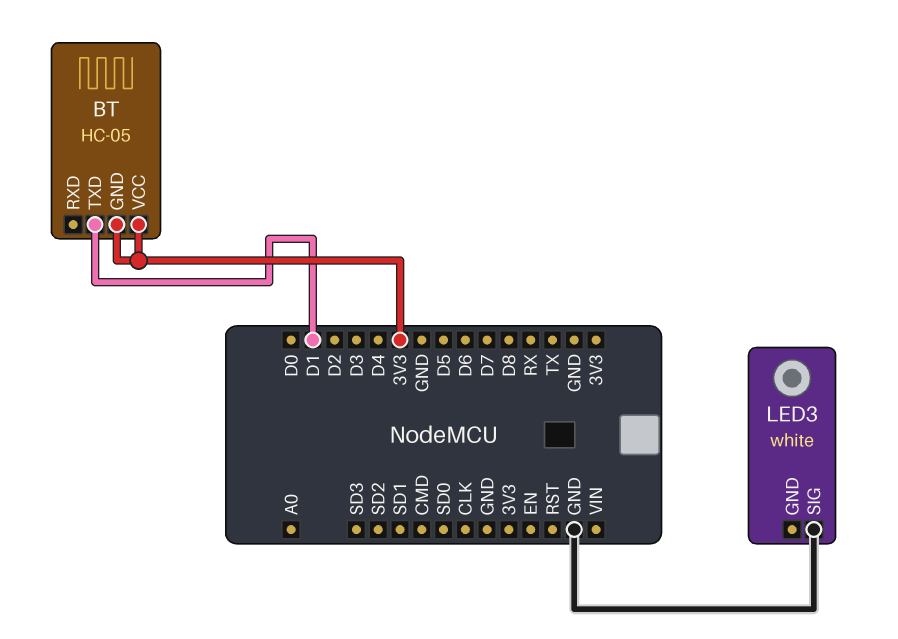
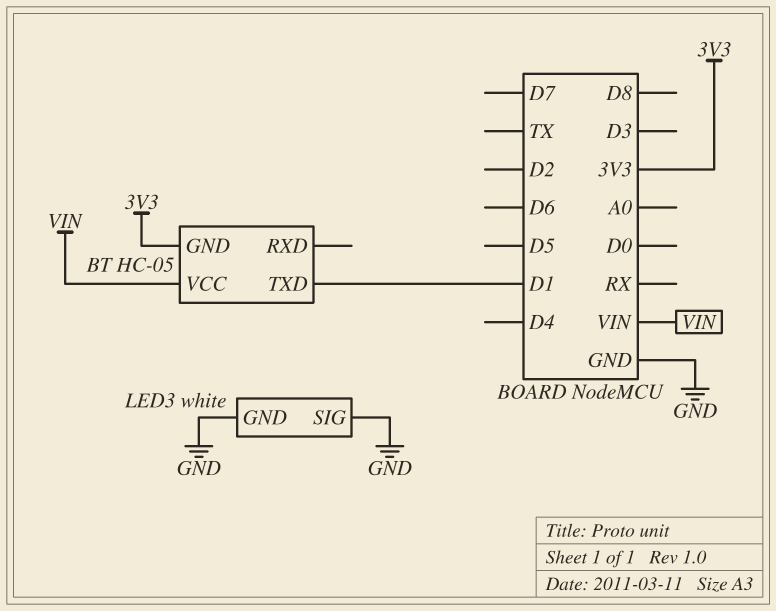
BT pin VCC: 3V3 -> VIN
LED3 pin GND: none -> GND

